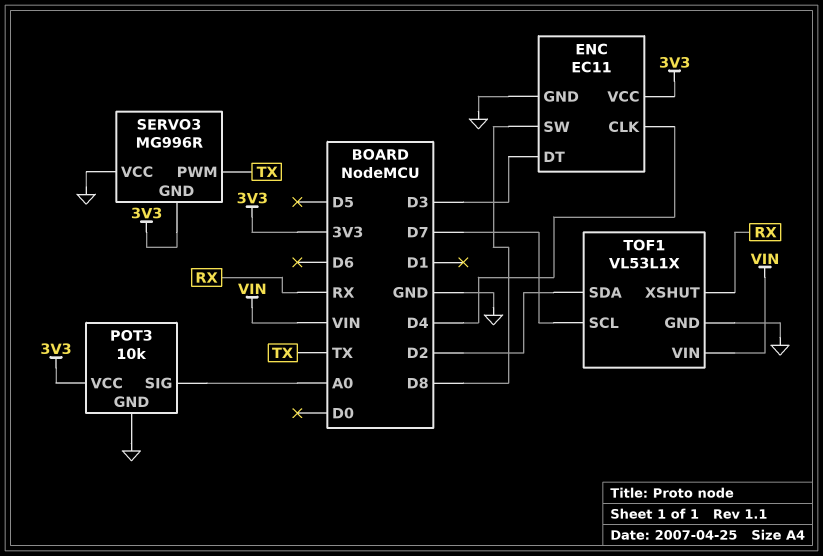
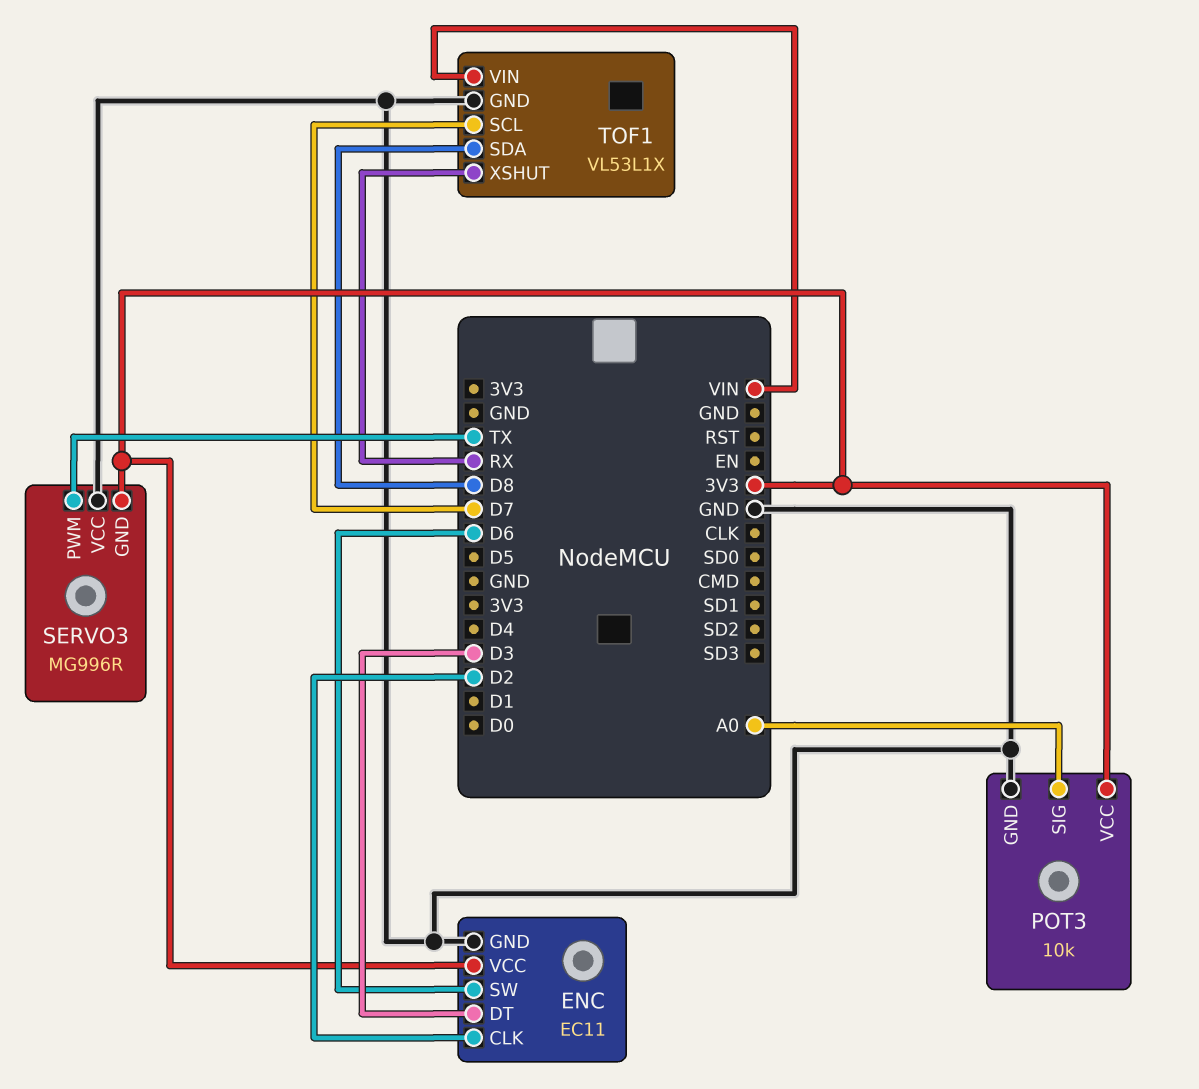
ENC pin CLK: D4 -> D2
ENC pin SW: D8 -> D6
TOF1 pin SDA: D2 -> D8

